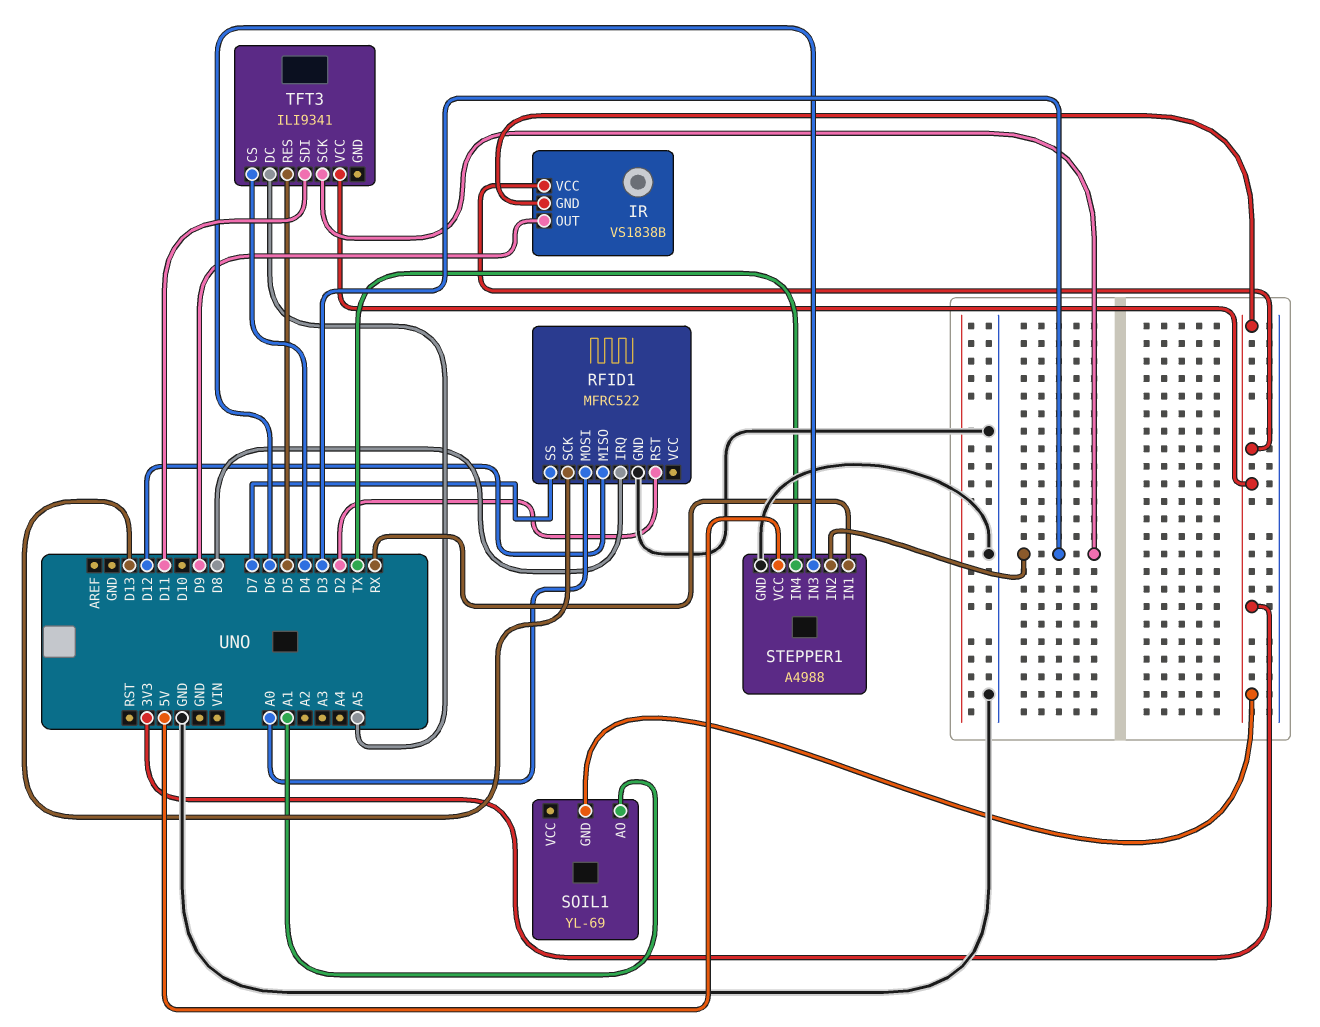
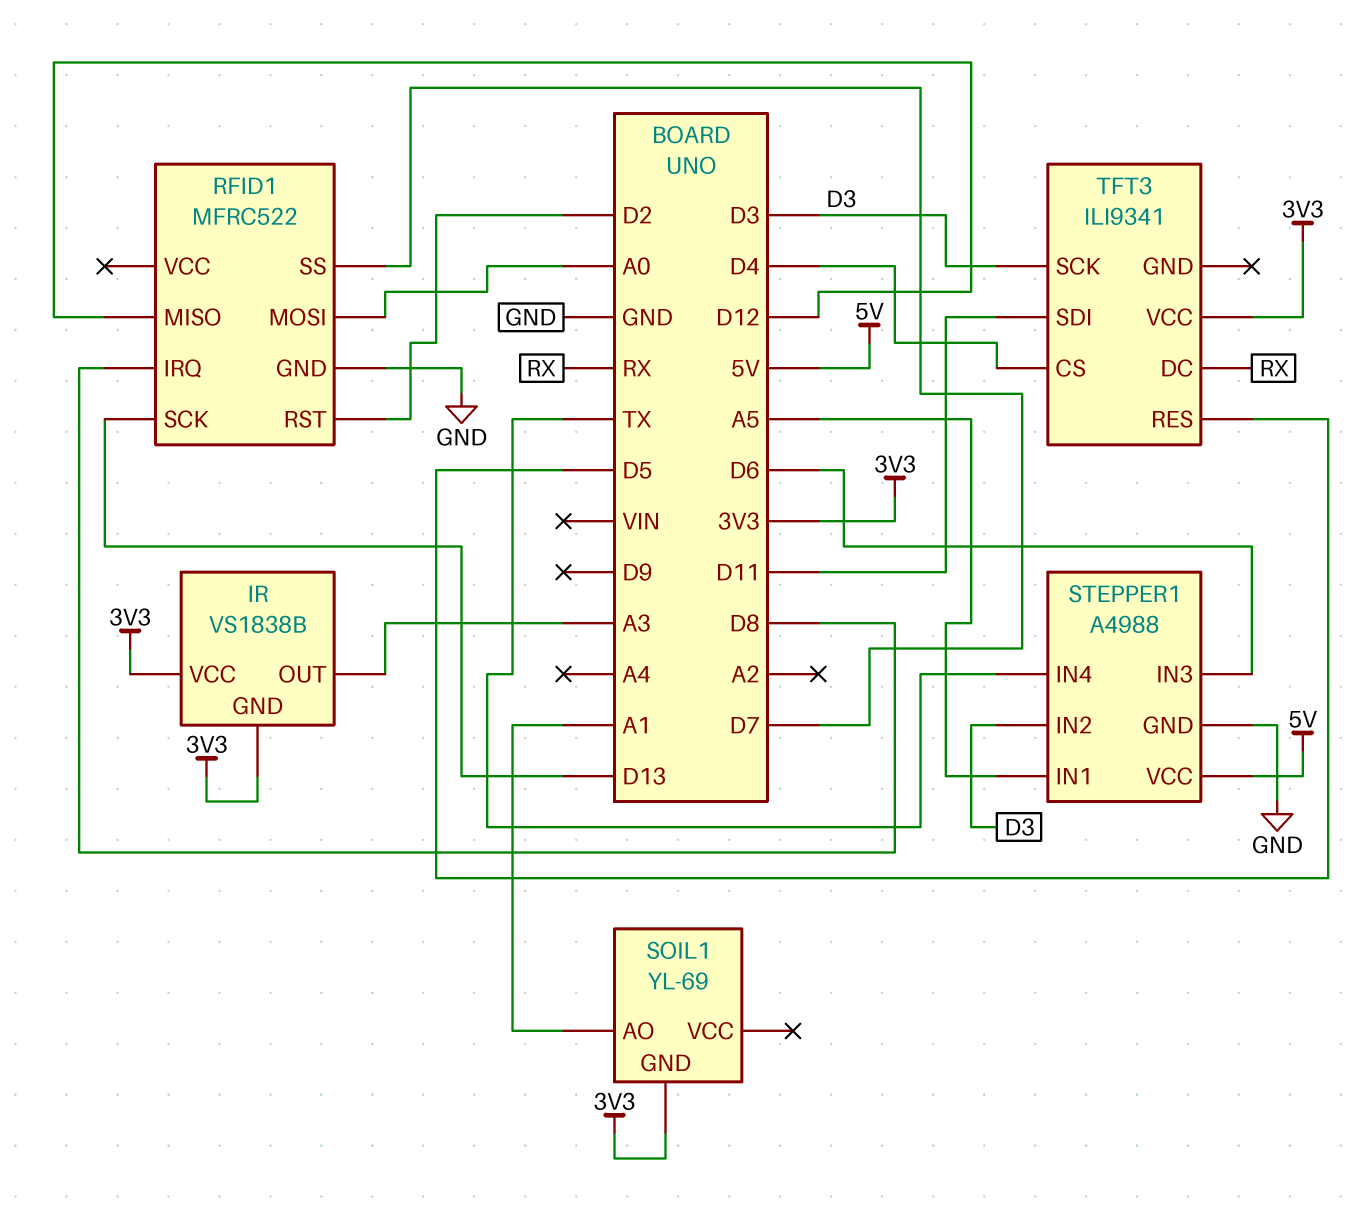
IR pin OUT: D9 -> A3
STEPPER1 pin IN1: RX -> A5
TFT3 pin DC: A5 -> RX

